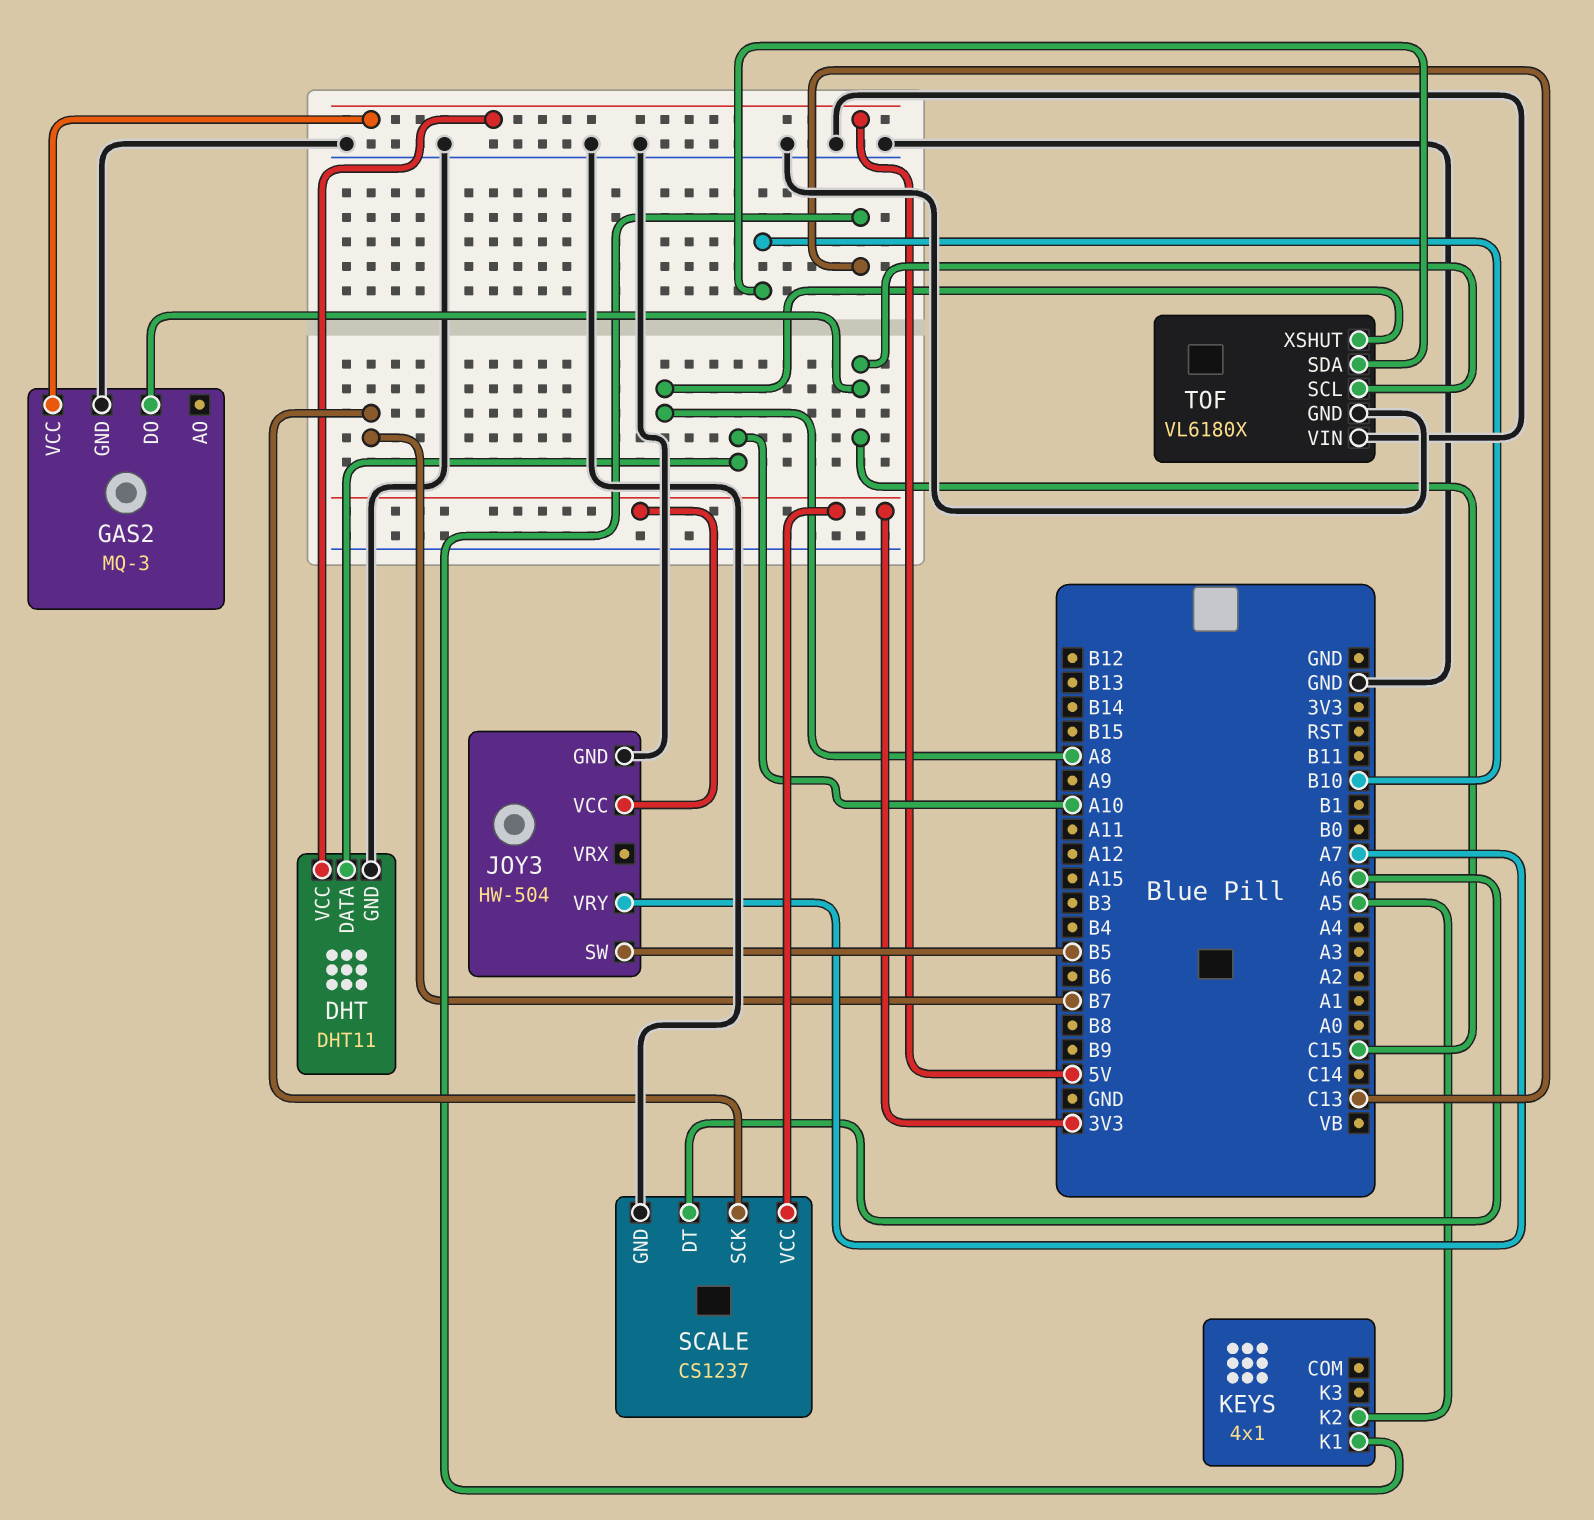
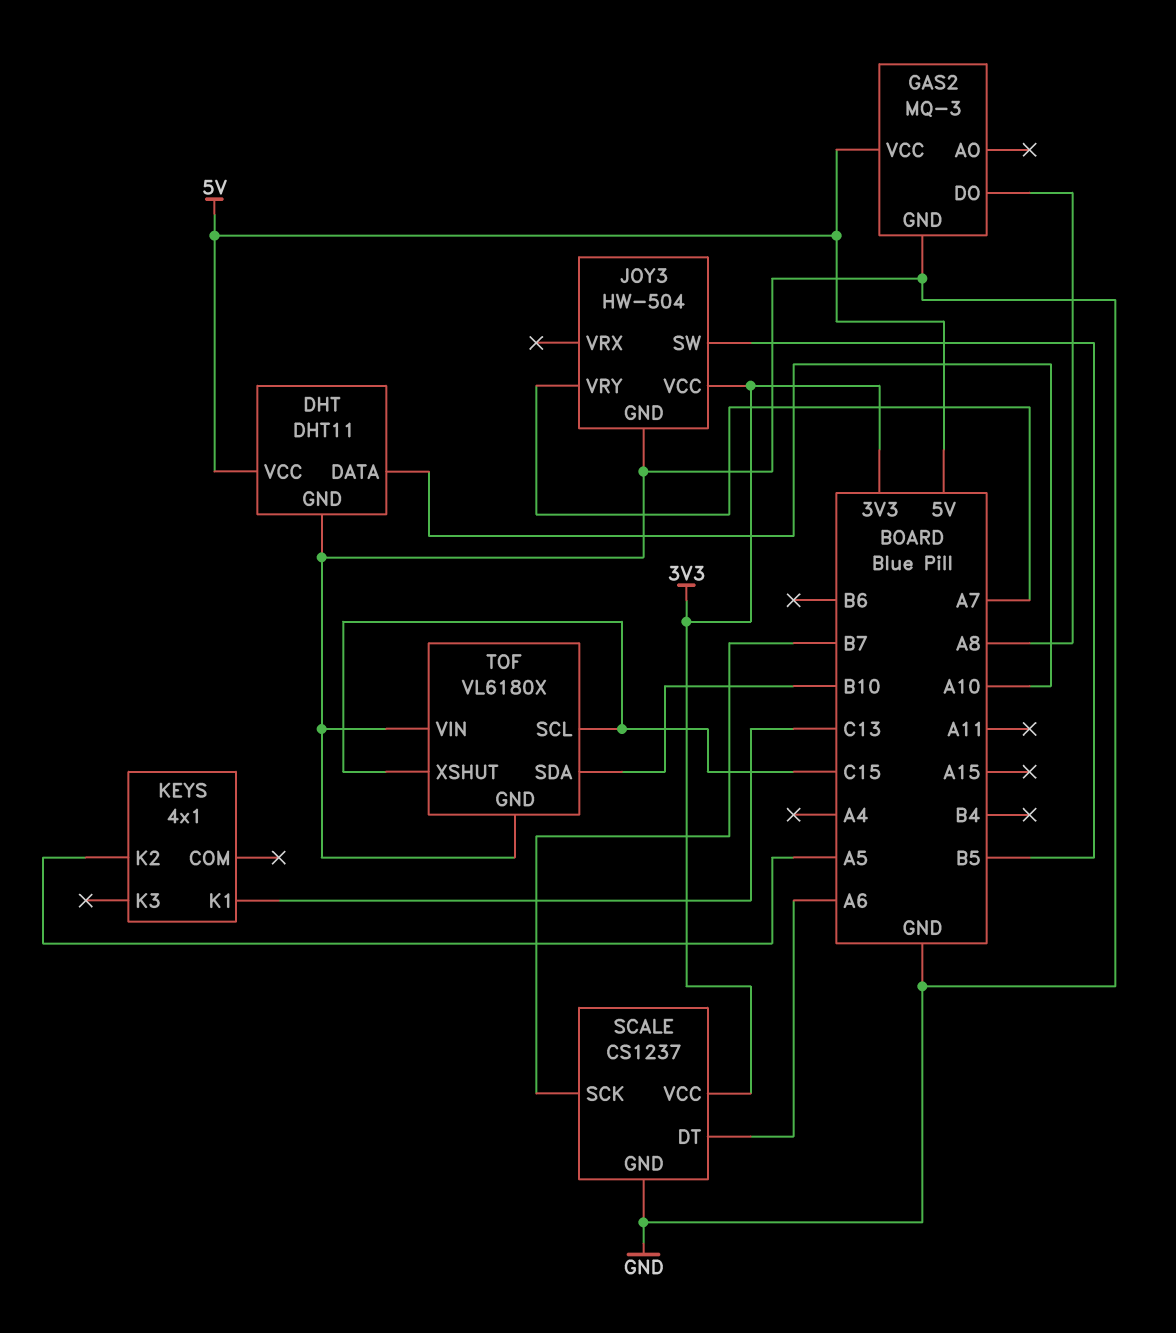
GAS2 pin DO: C15 -> A8
TOF pin XSHUT: A8 -> C15

